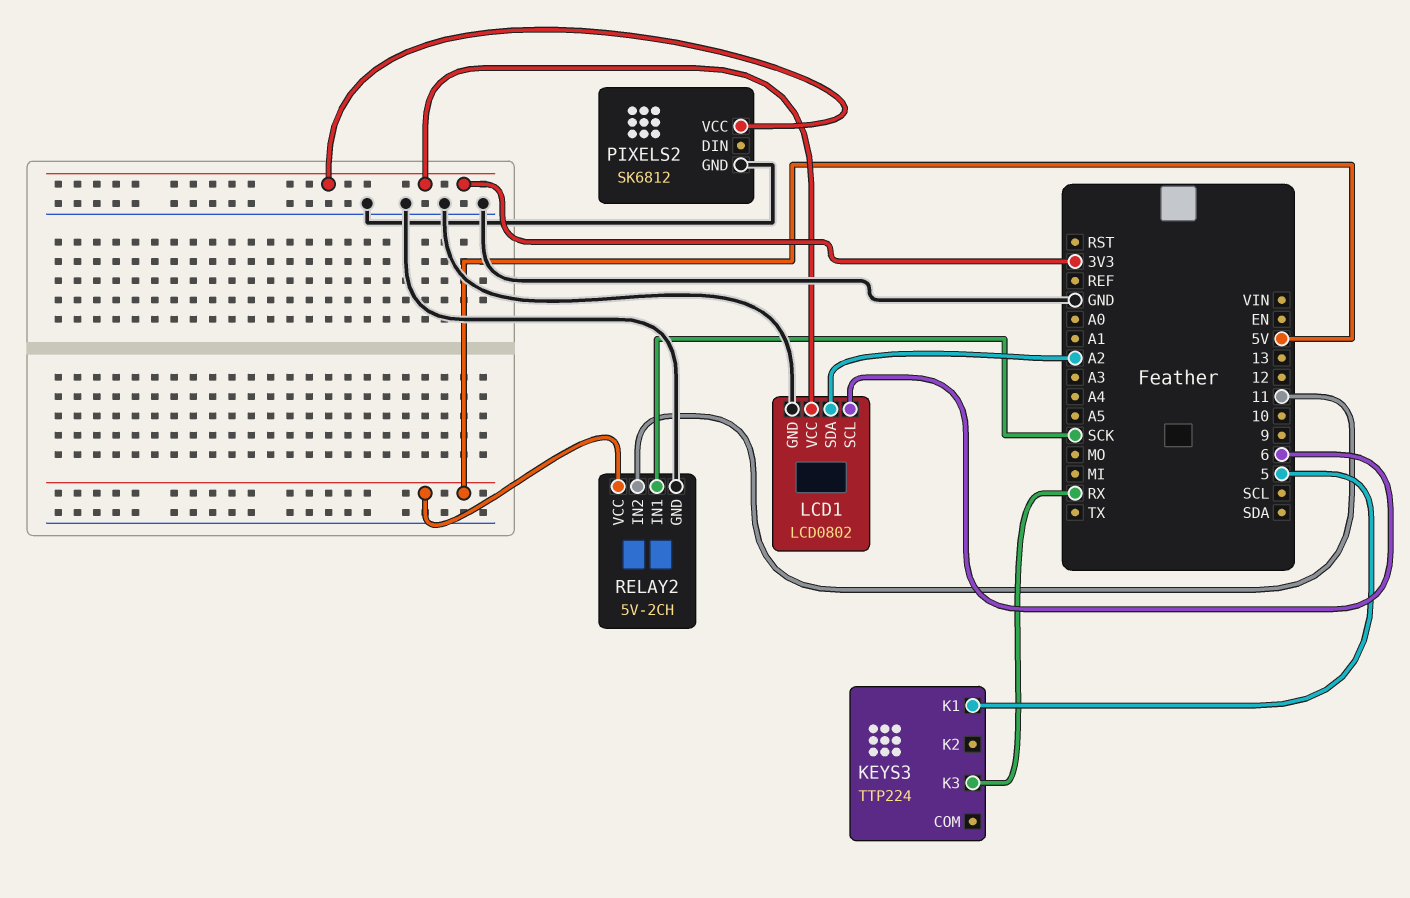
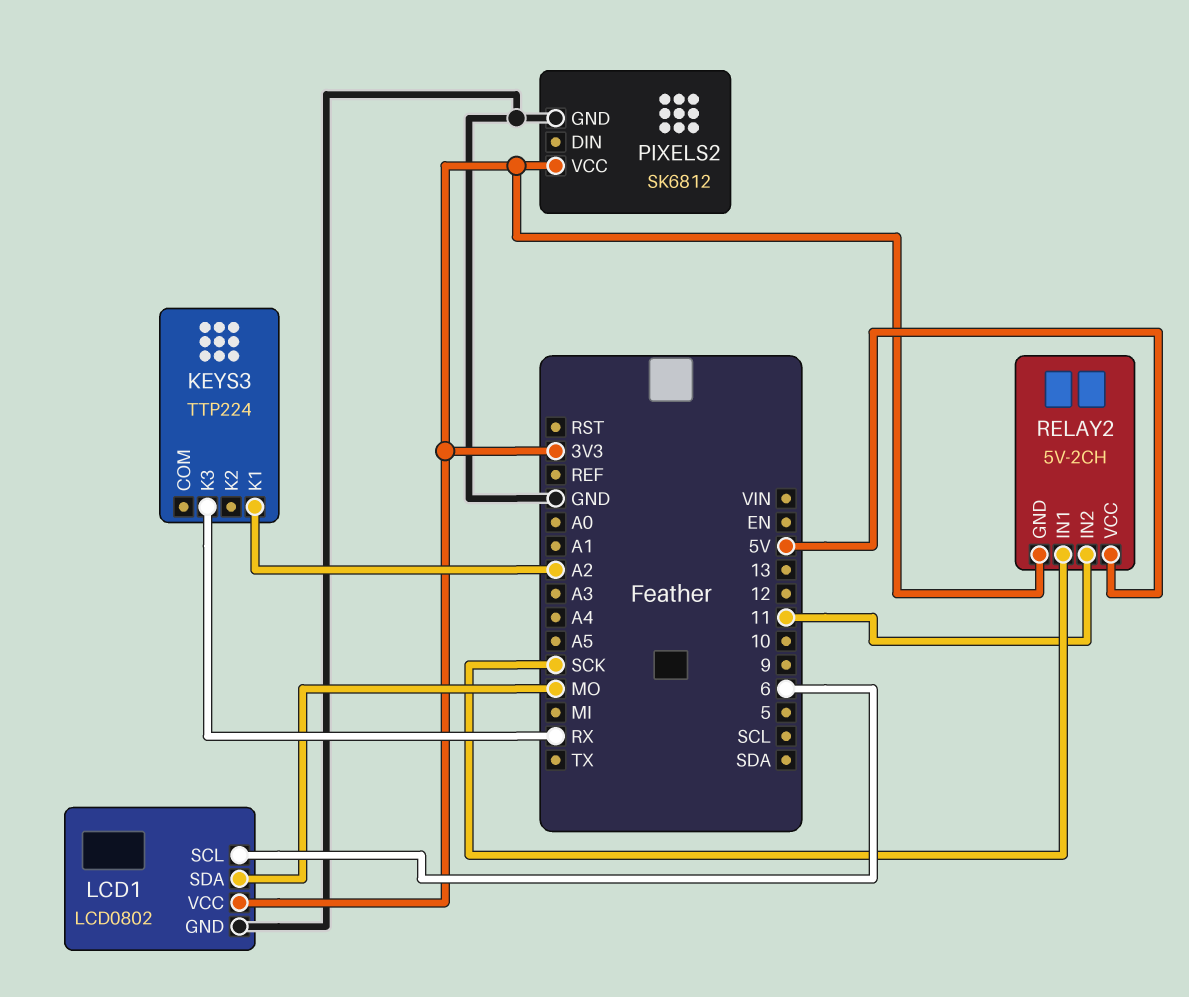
KEYS3 pin K1: 5 -> A2
LCD1 pin SDA: A2 -> MO
RELAY2 pin GND: GND -> 3V3

